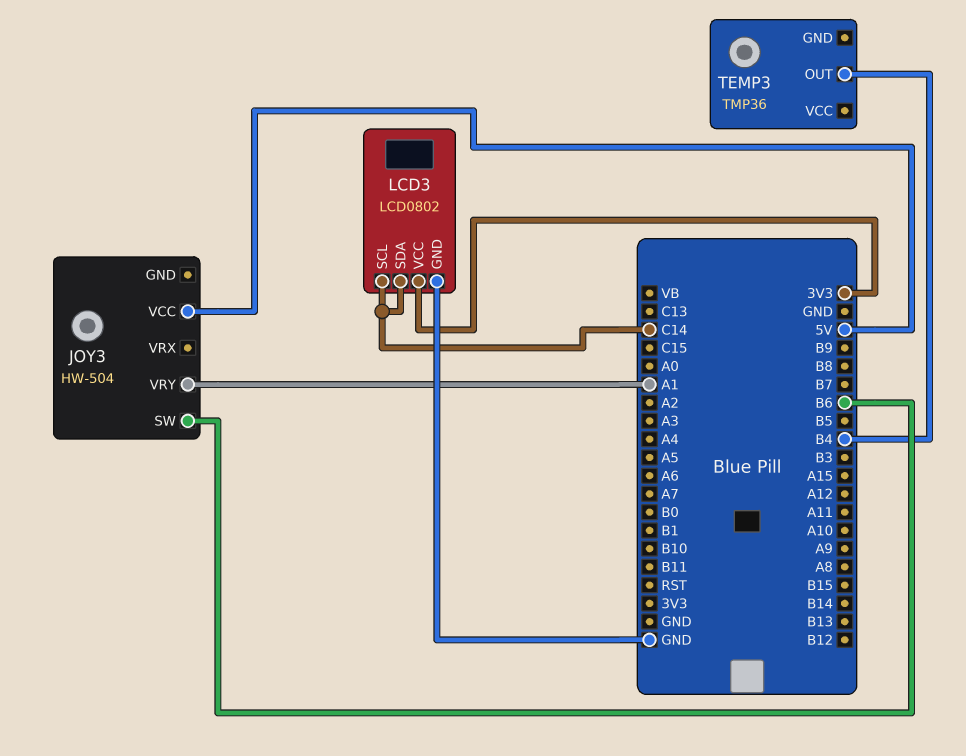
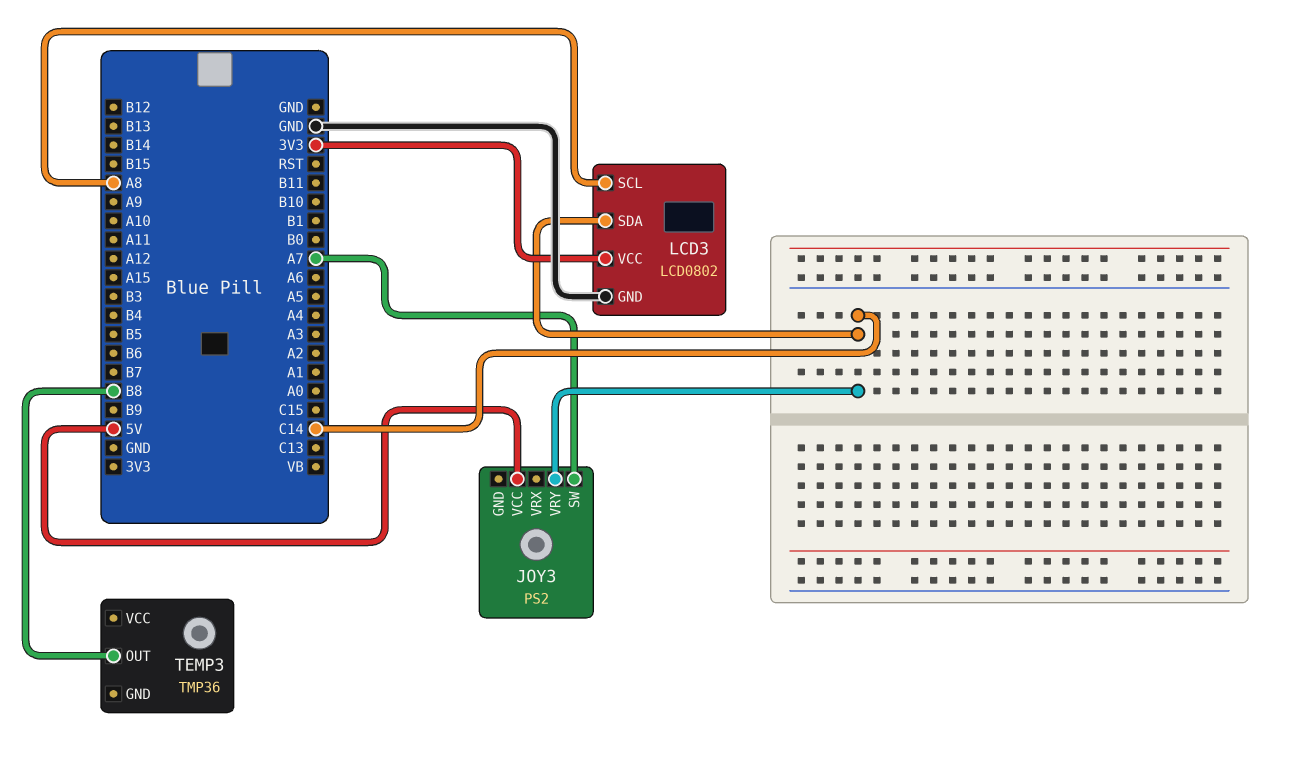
JOY3: HW-504 -> PS2
JOY3 pin SW: B6 -> A7
JOY3 pin VRY: A1 -> C14
LCD3 pin SCL: C14 -> A8
TEMP3 pin OUT: B4 -> B8

